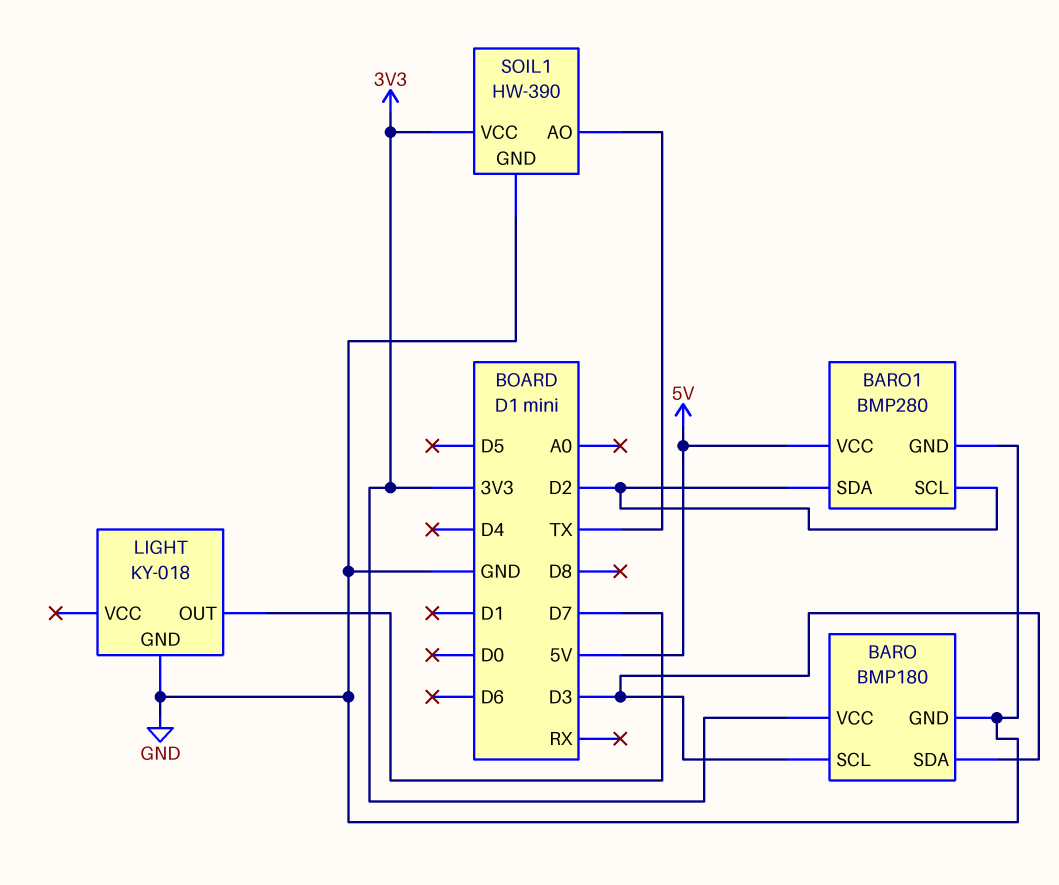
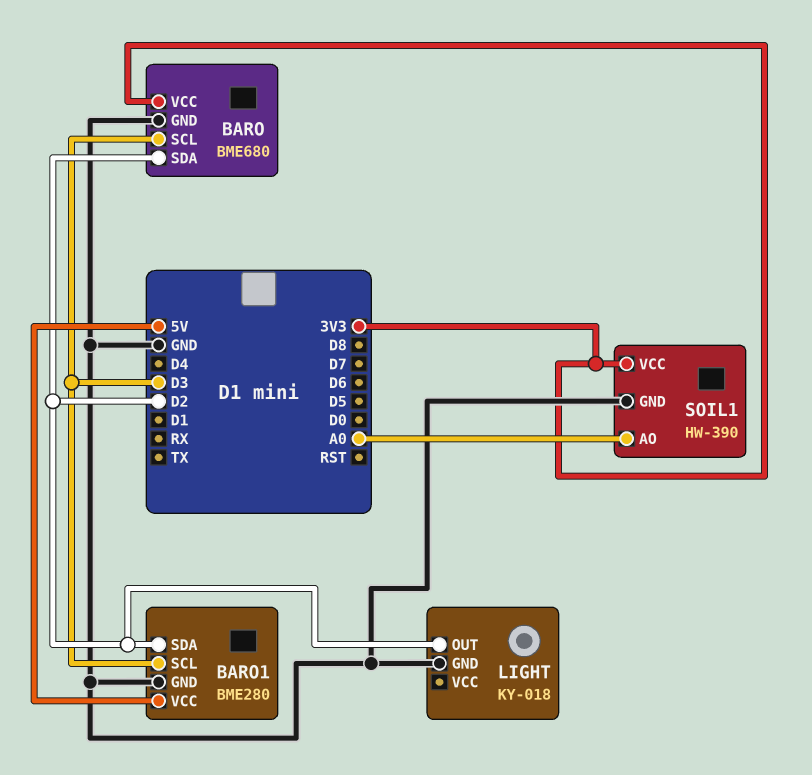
BARO: BMP180 -> BME680
BARO pin SDA: D3 -> D2
BARO1: BMP280 -> BME280
BARO1 pin SCL: D2 -> D3
LIGHT pin OUT: D7 -> D2
SOIL1 pin AO: TX -> A0

